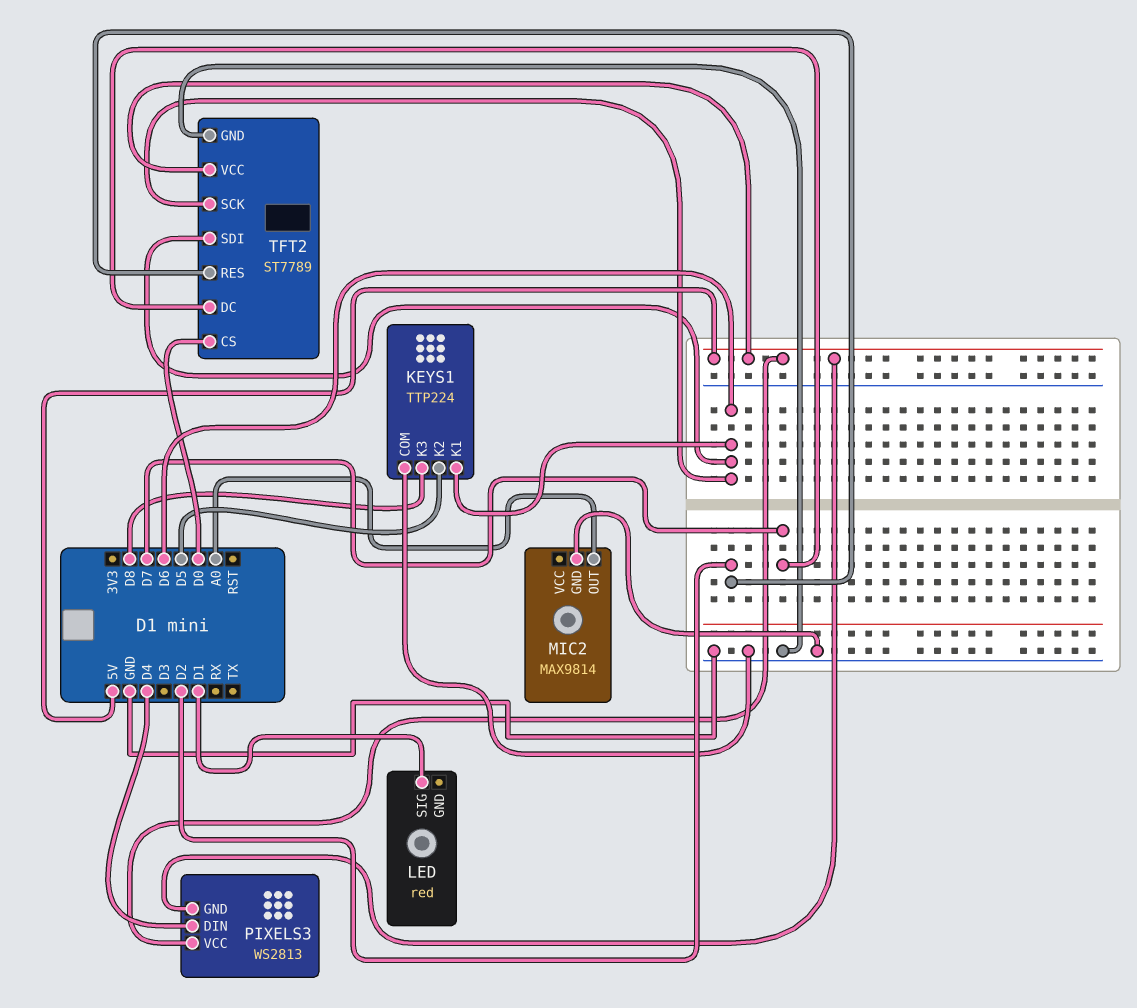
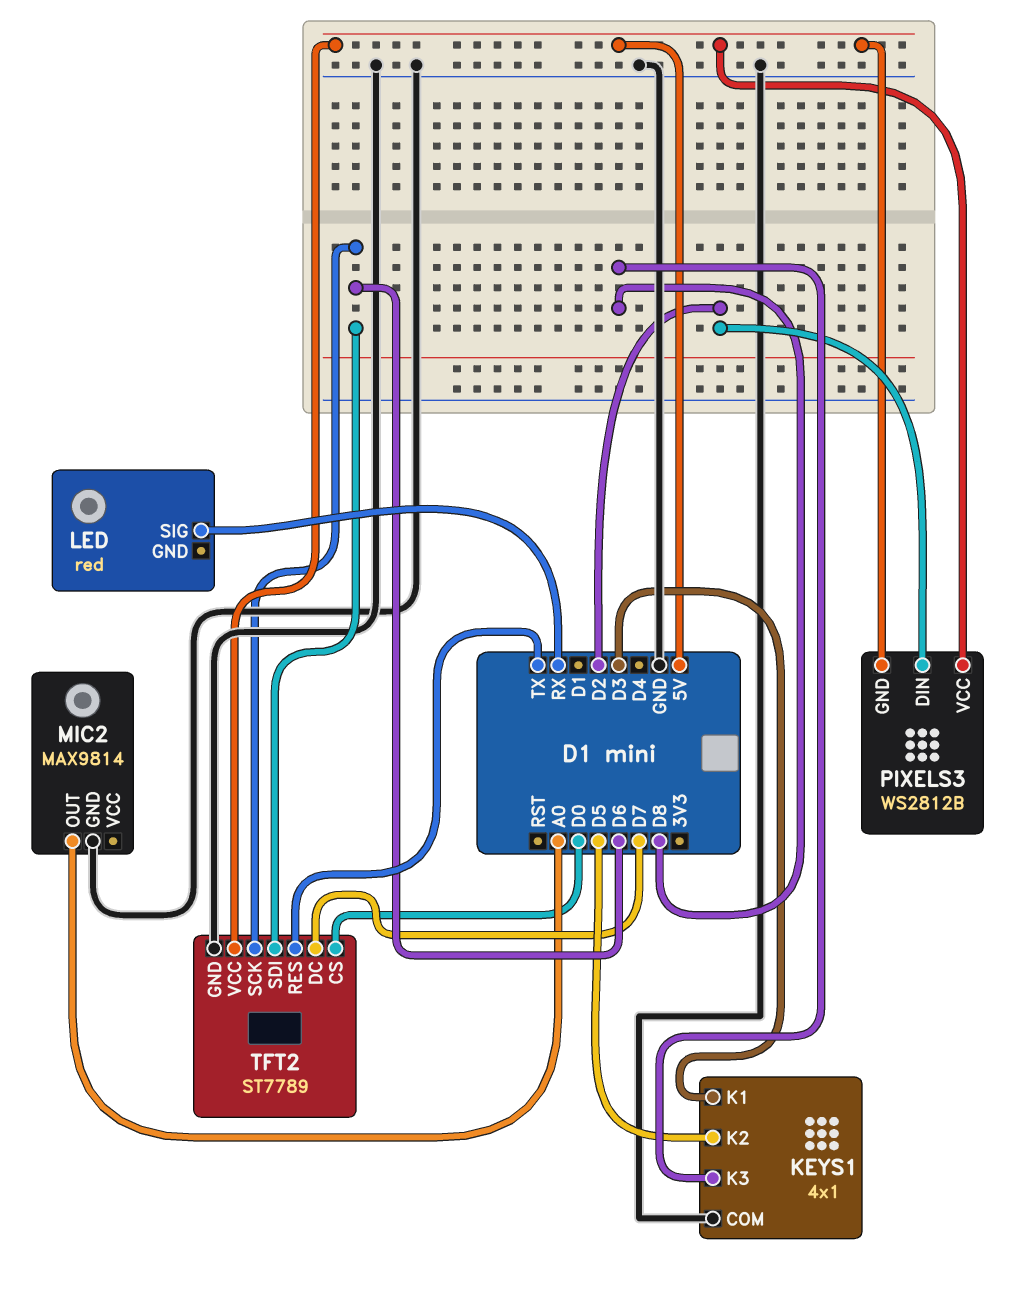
KEYS1: TTP224 -> 4x1
KEYS1 pin K1: D6 -> D3
LED pin SIG: D1 -> RX
PIXELS3: WS2813 -> WS2812B
PIXELS3 pin DIN: D4 -> D2
TFT2 pin RES: D2 -> TX

